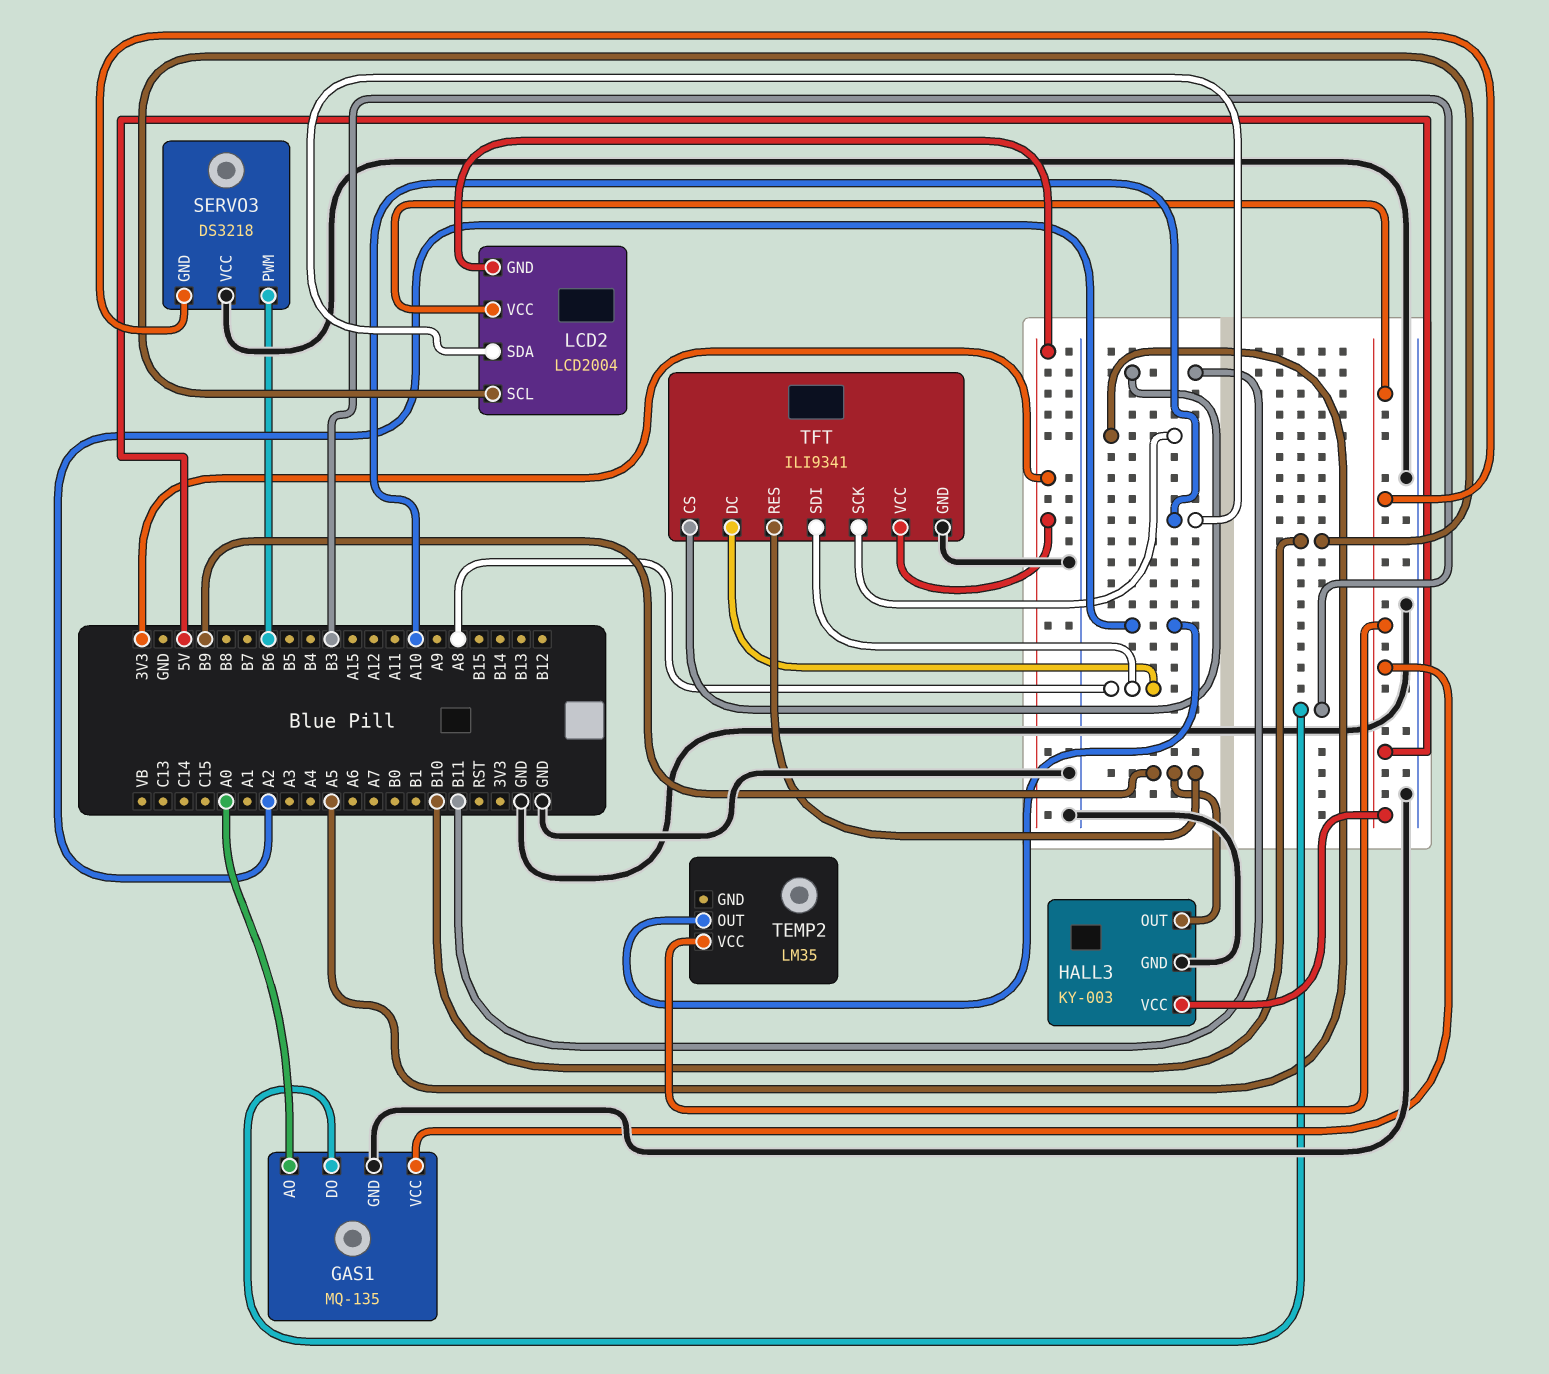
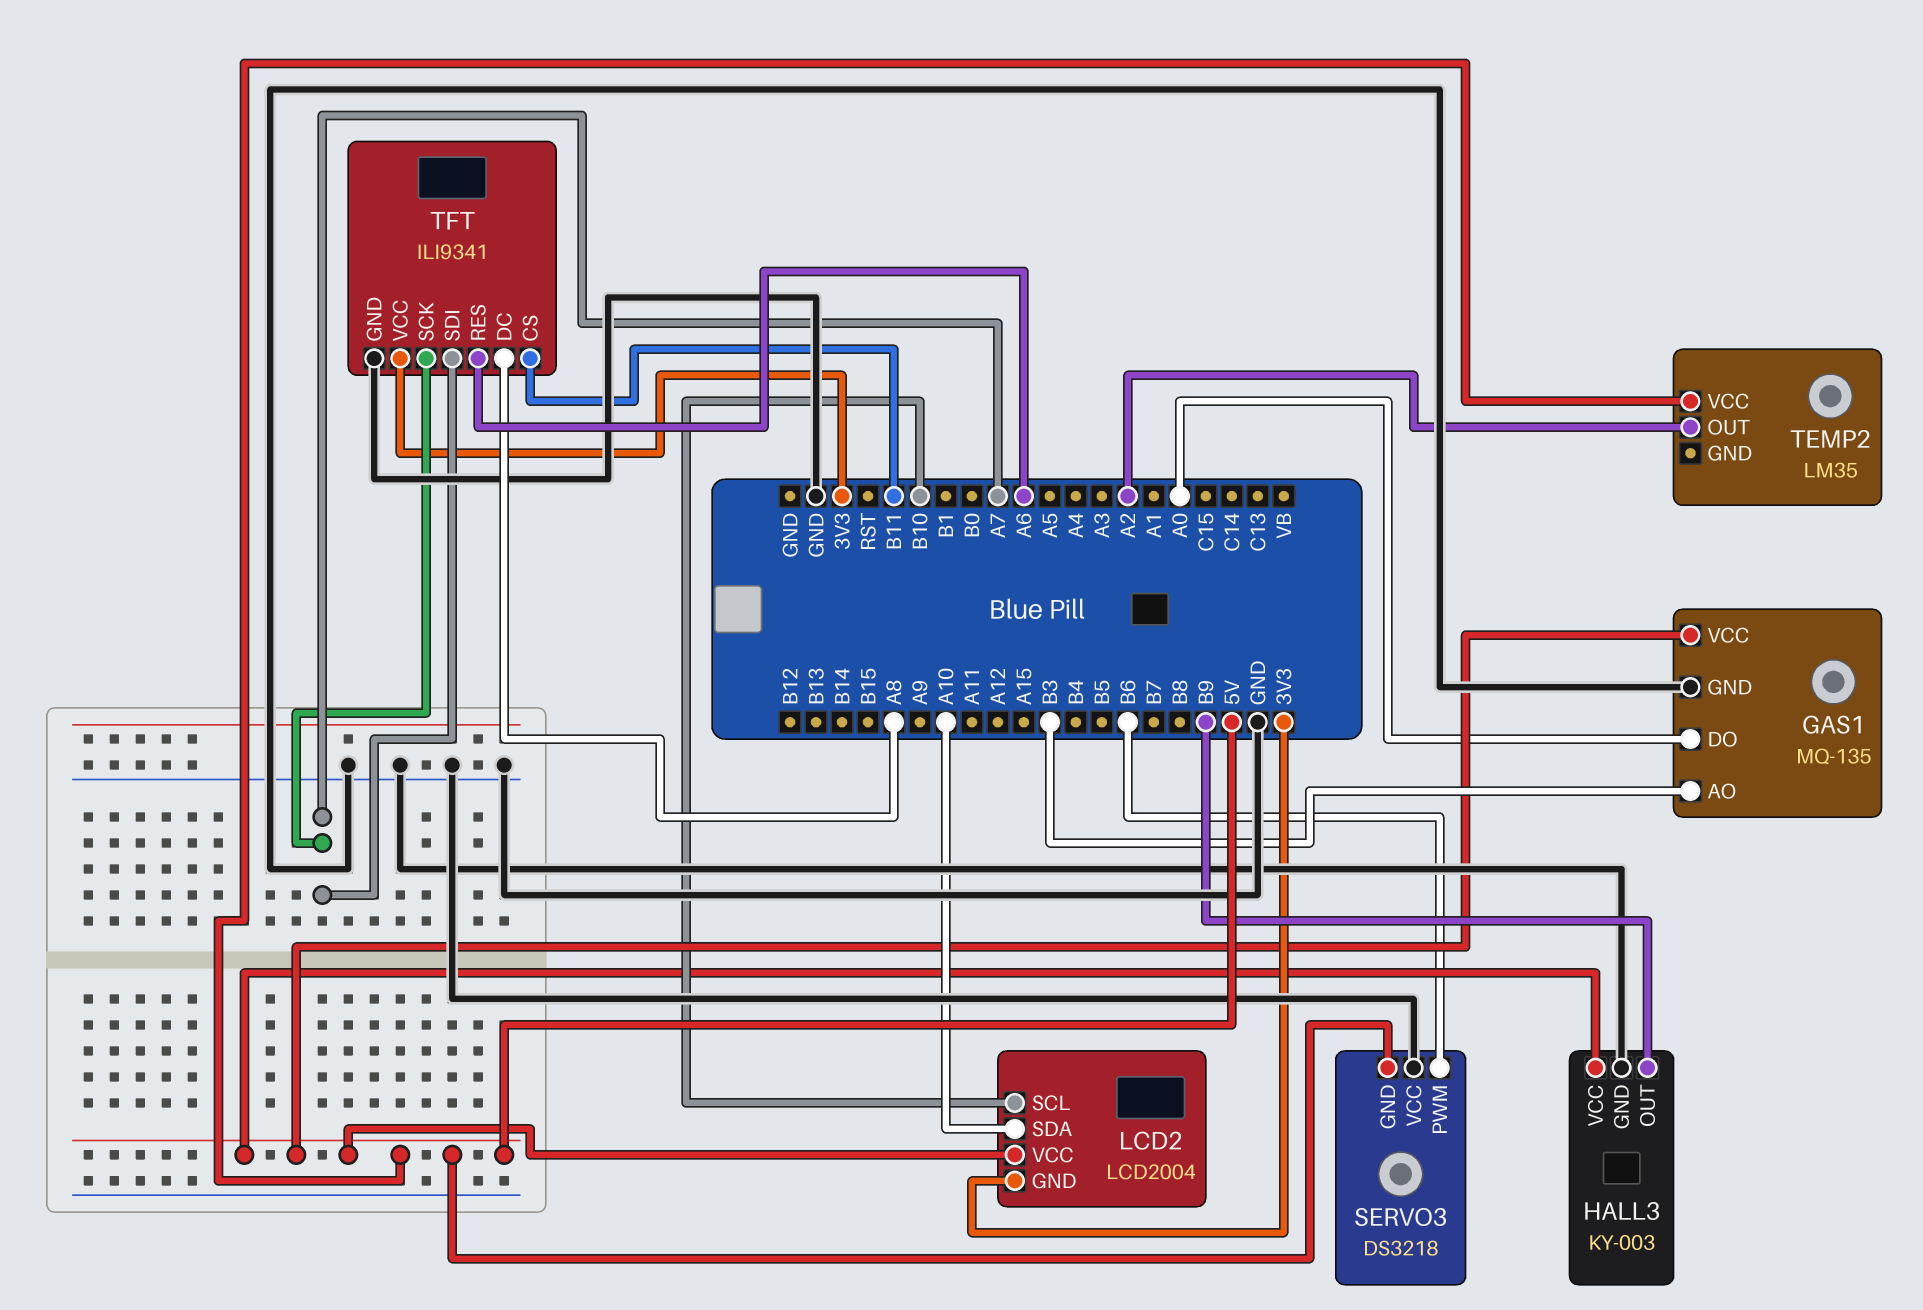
GAS1 pin AO: A0 -> B3
GAS1 pin DO: B3 -> A0
TFT pin RES: B9 -> A6
TFT pin SCK: A5 -> A7
TFT pin SDI: A8 -> A7

